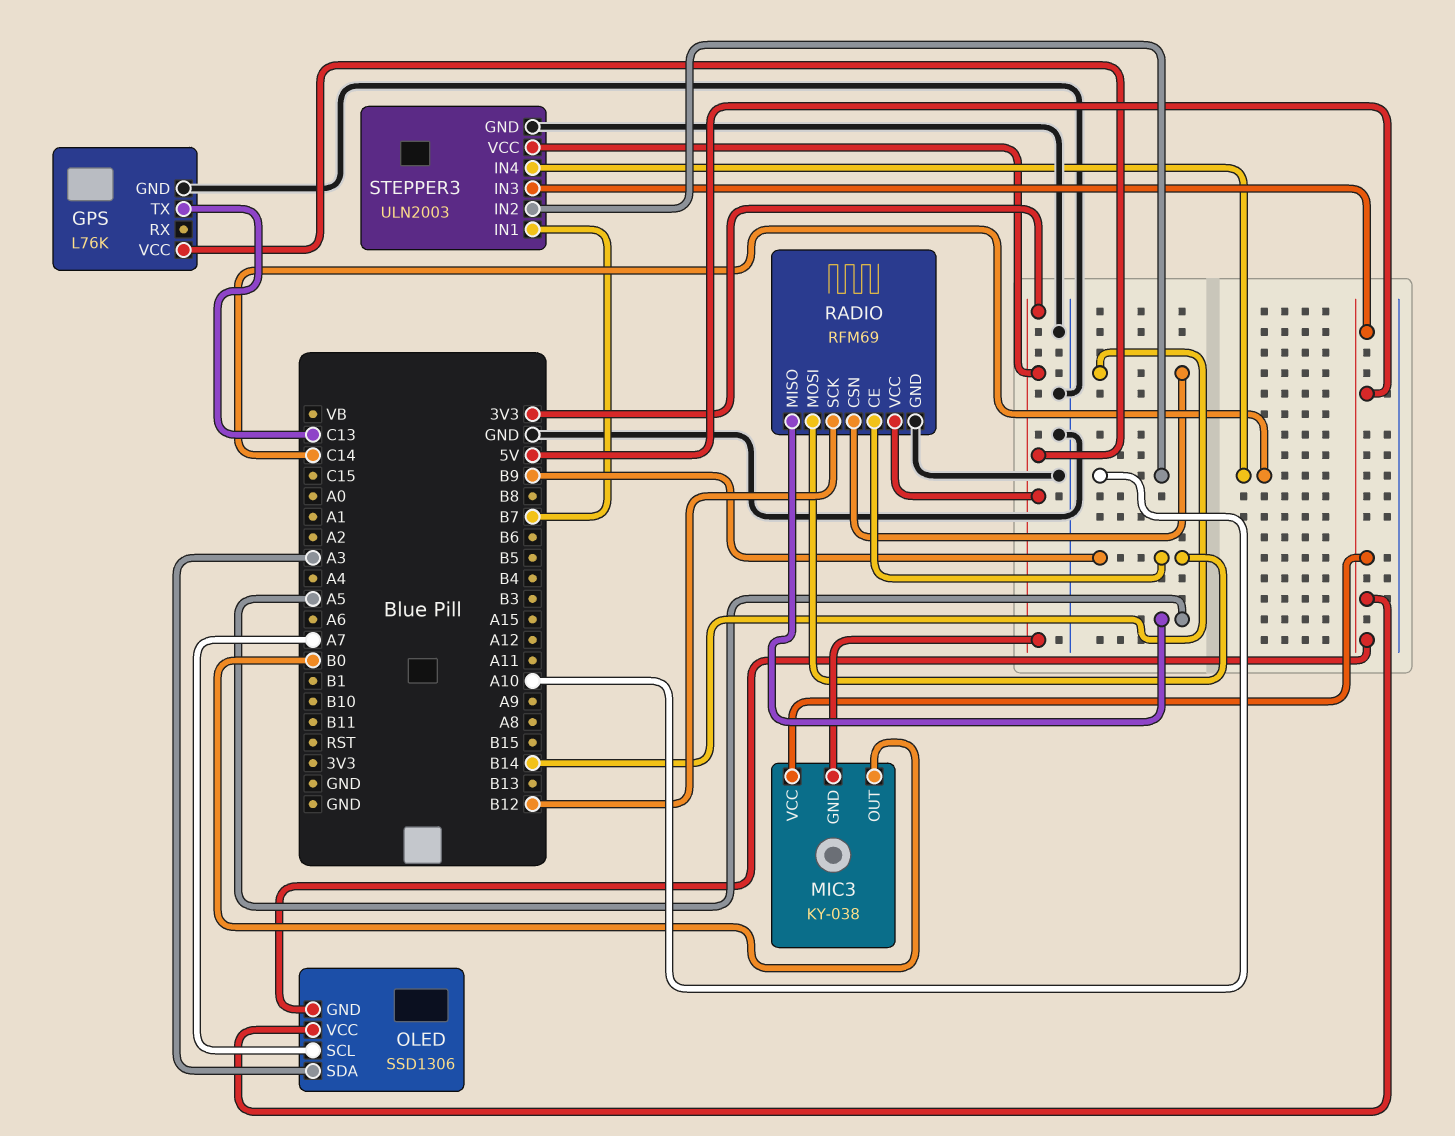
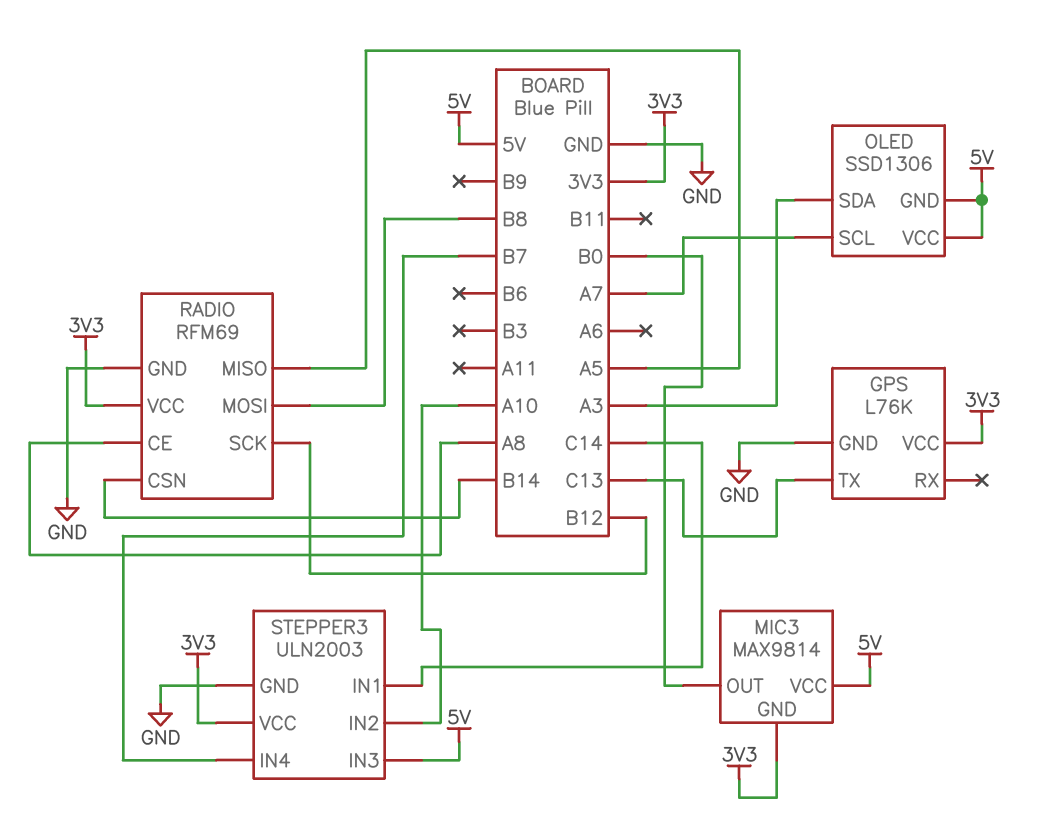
MIC3: KY-038 -> MAX9814
RADIO pin CE: B9 -> A8
RADIO pin MOSI: B9 -> B8
STEPPER3 pin IN1: B7 -> C14
STEPPER3 pin IN4: C14 -> B7

